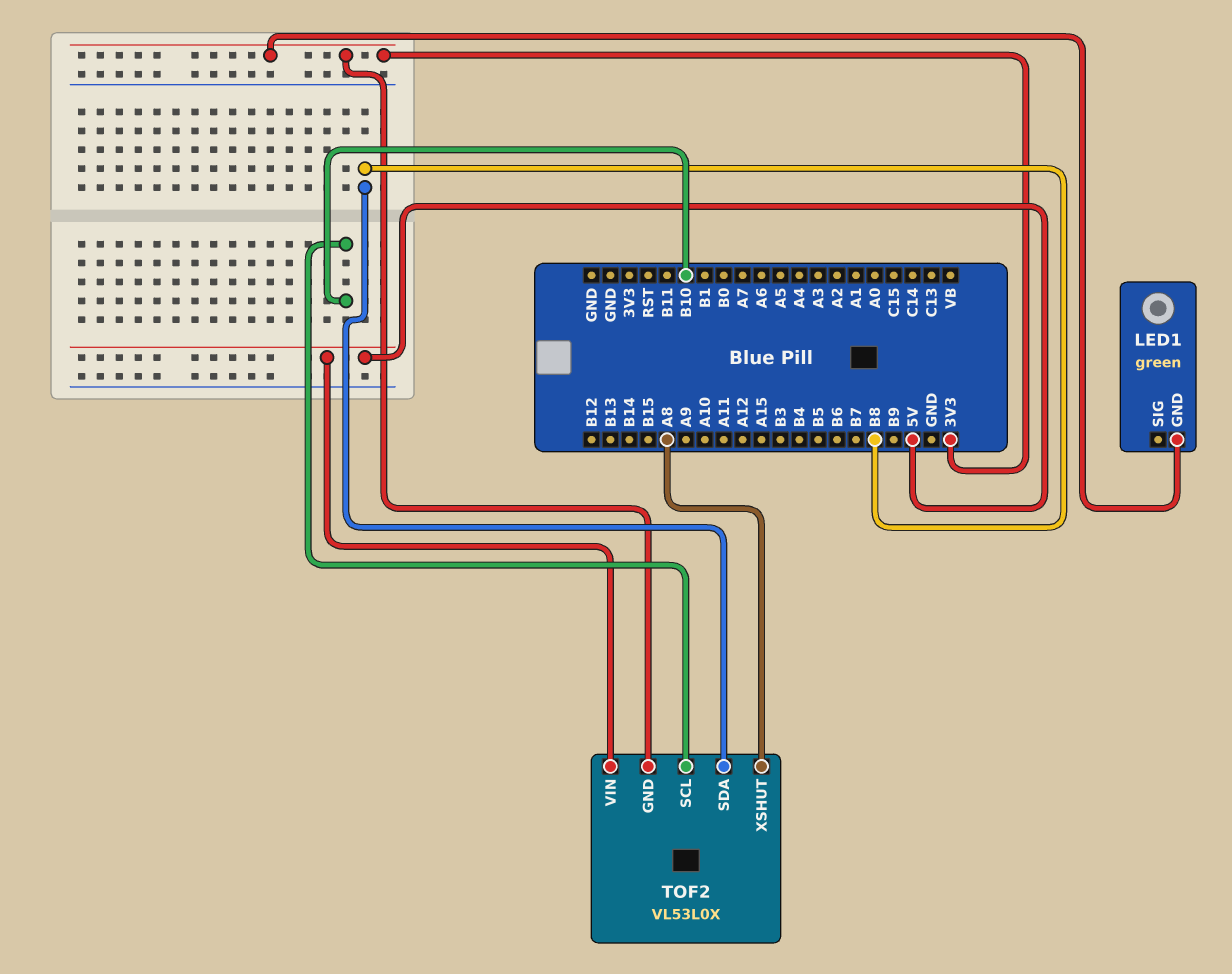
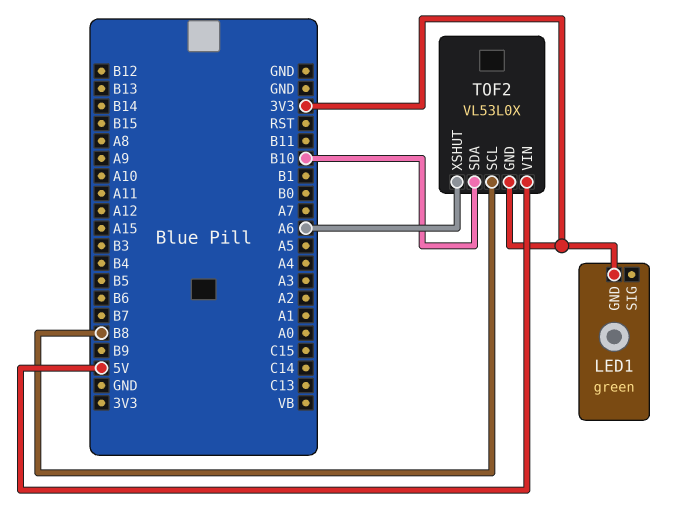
TOF2 pin SCL: B10 -> B8
TOF2 pin SDA: B8 -> B10
TOF2 pin XSHUT: A8 -> A6

